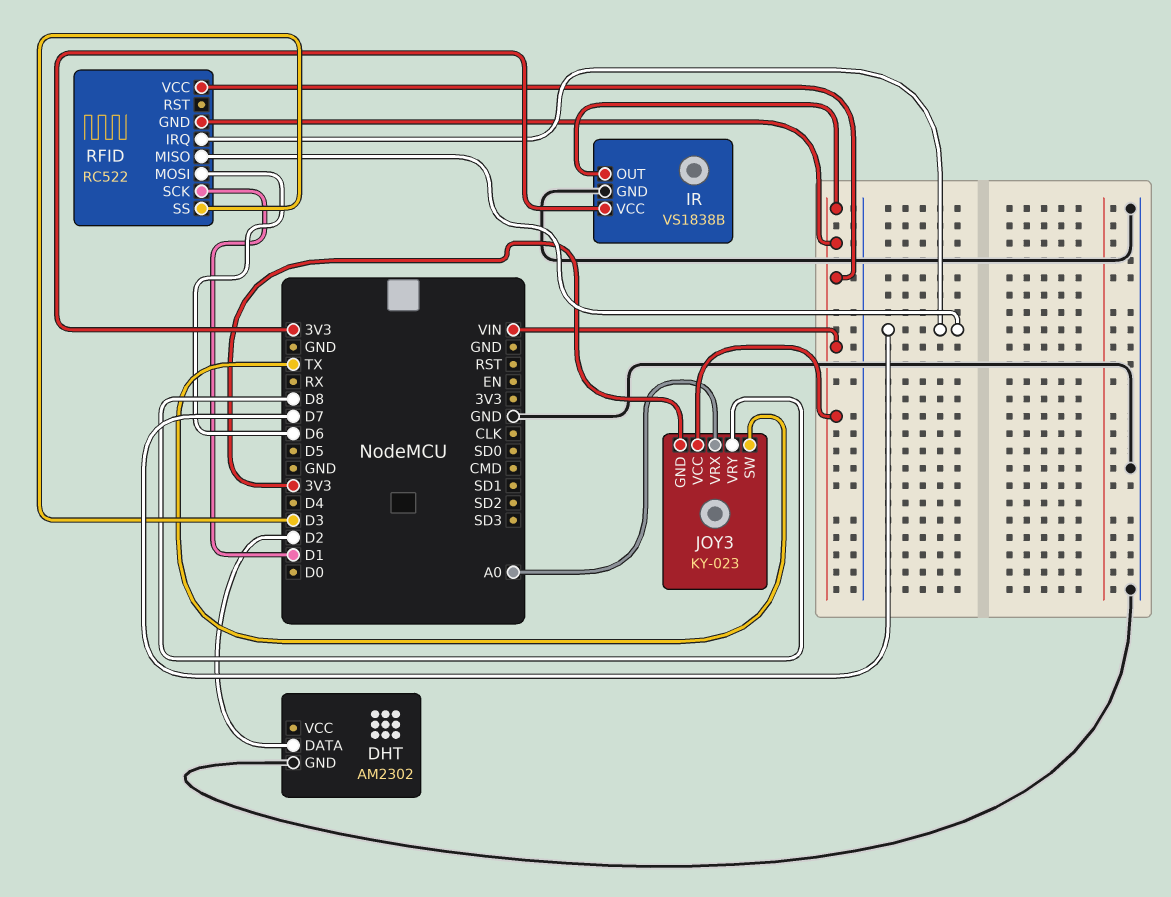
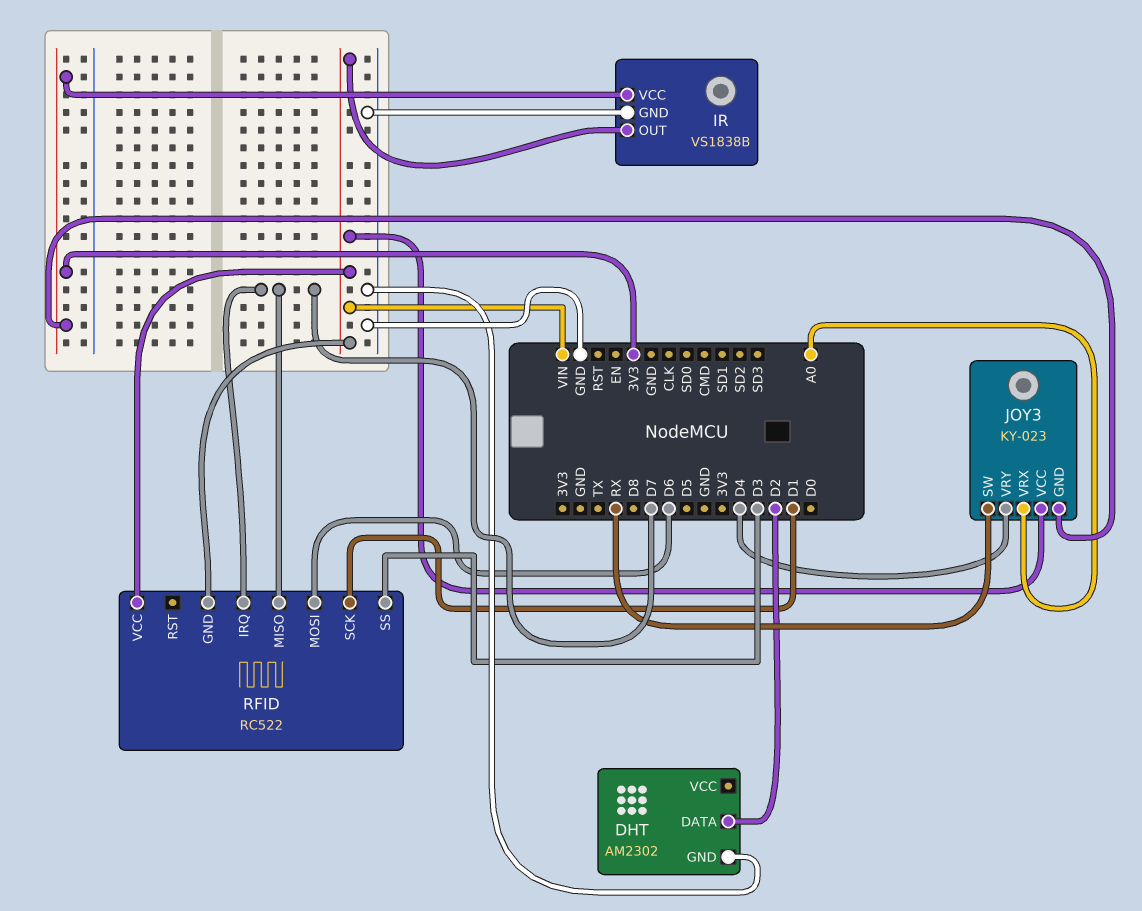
JOY3 pin SW: TX -> RX
JOY3 pin VRY: D8 -> D4

